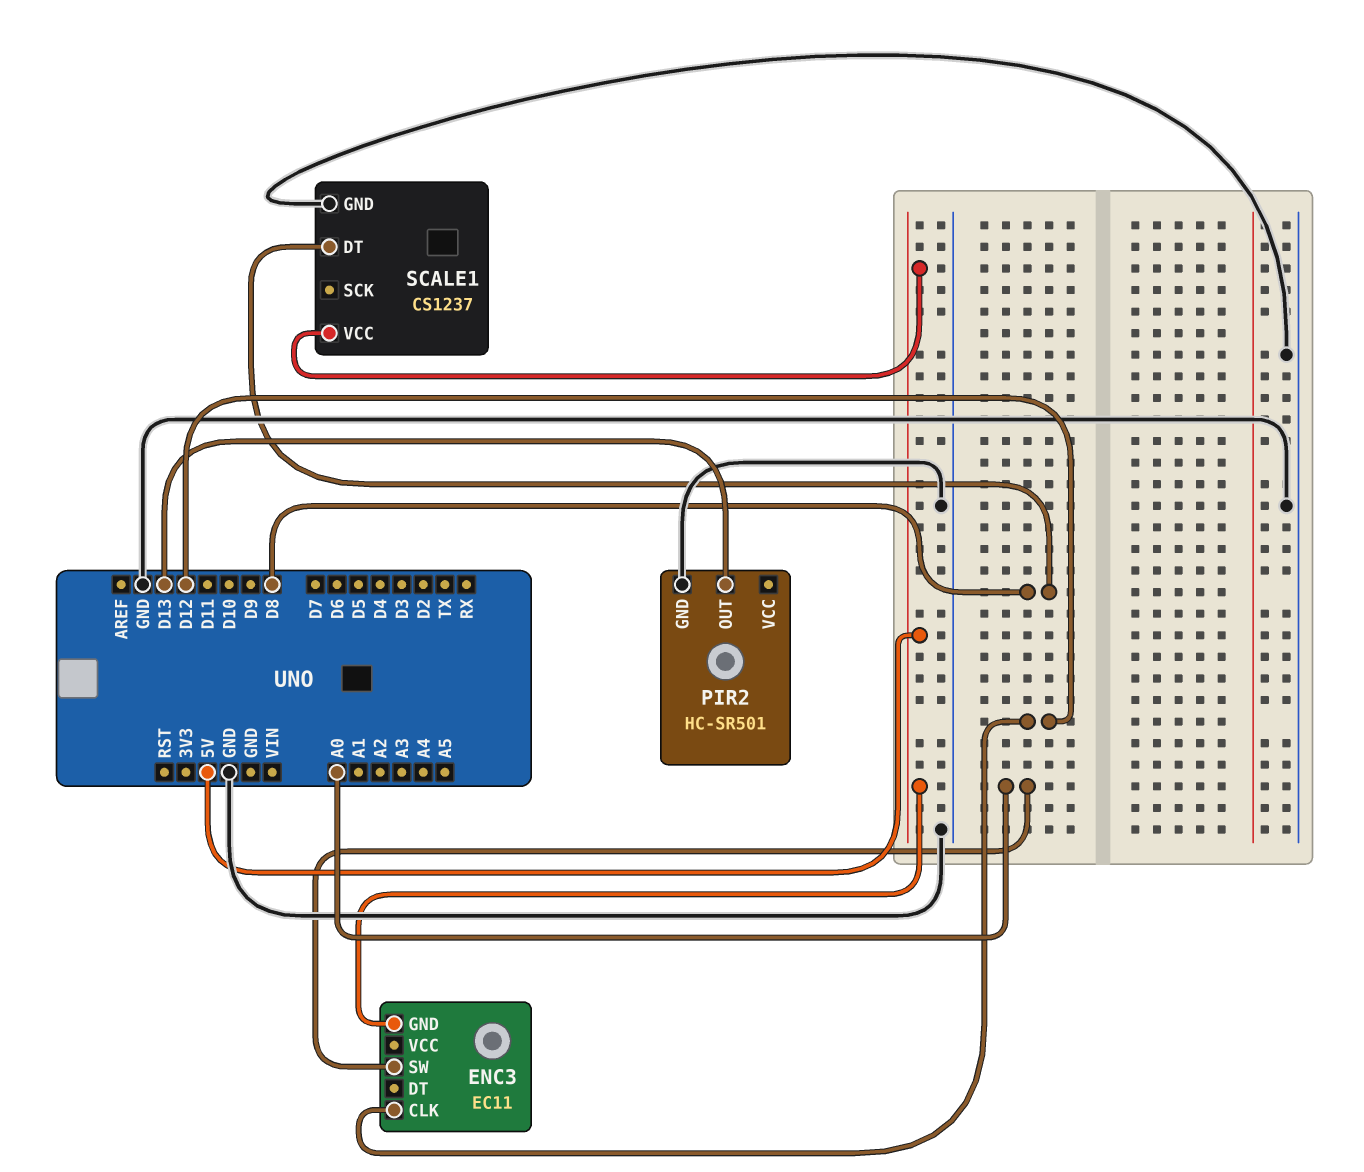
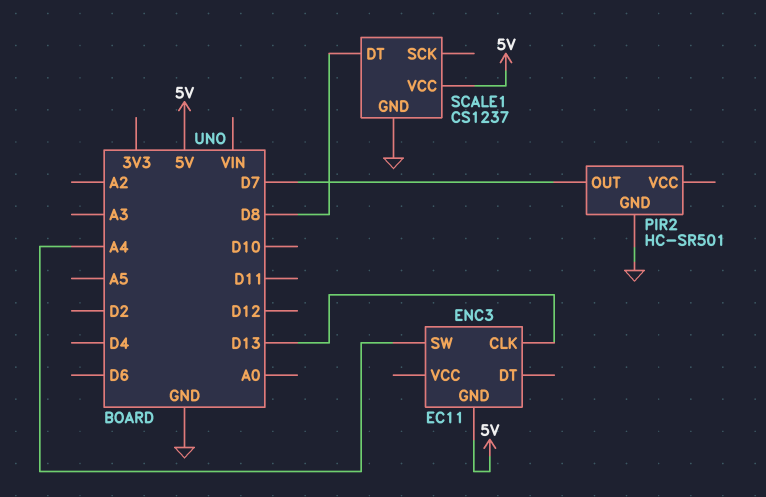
ENC3 pin CLK: D12 -> D13
ENC3 pin SW: A0 -> A4
PIR2 pin OUT: D13 -> D7

